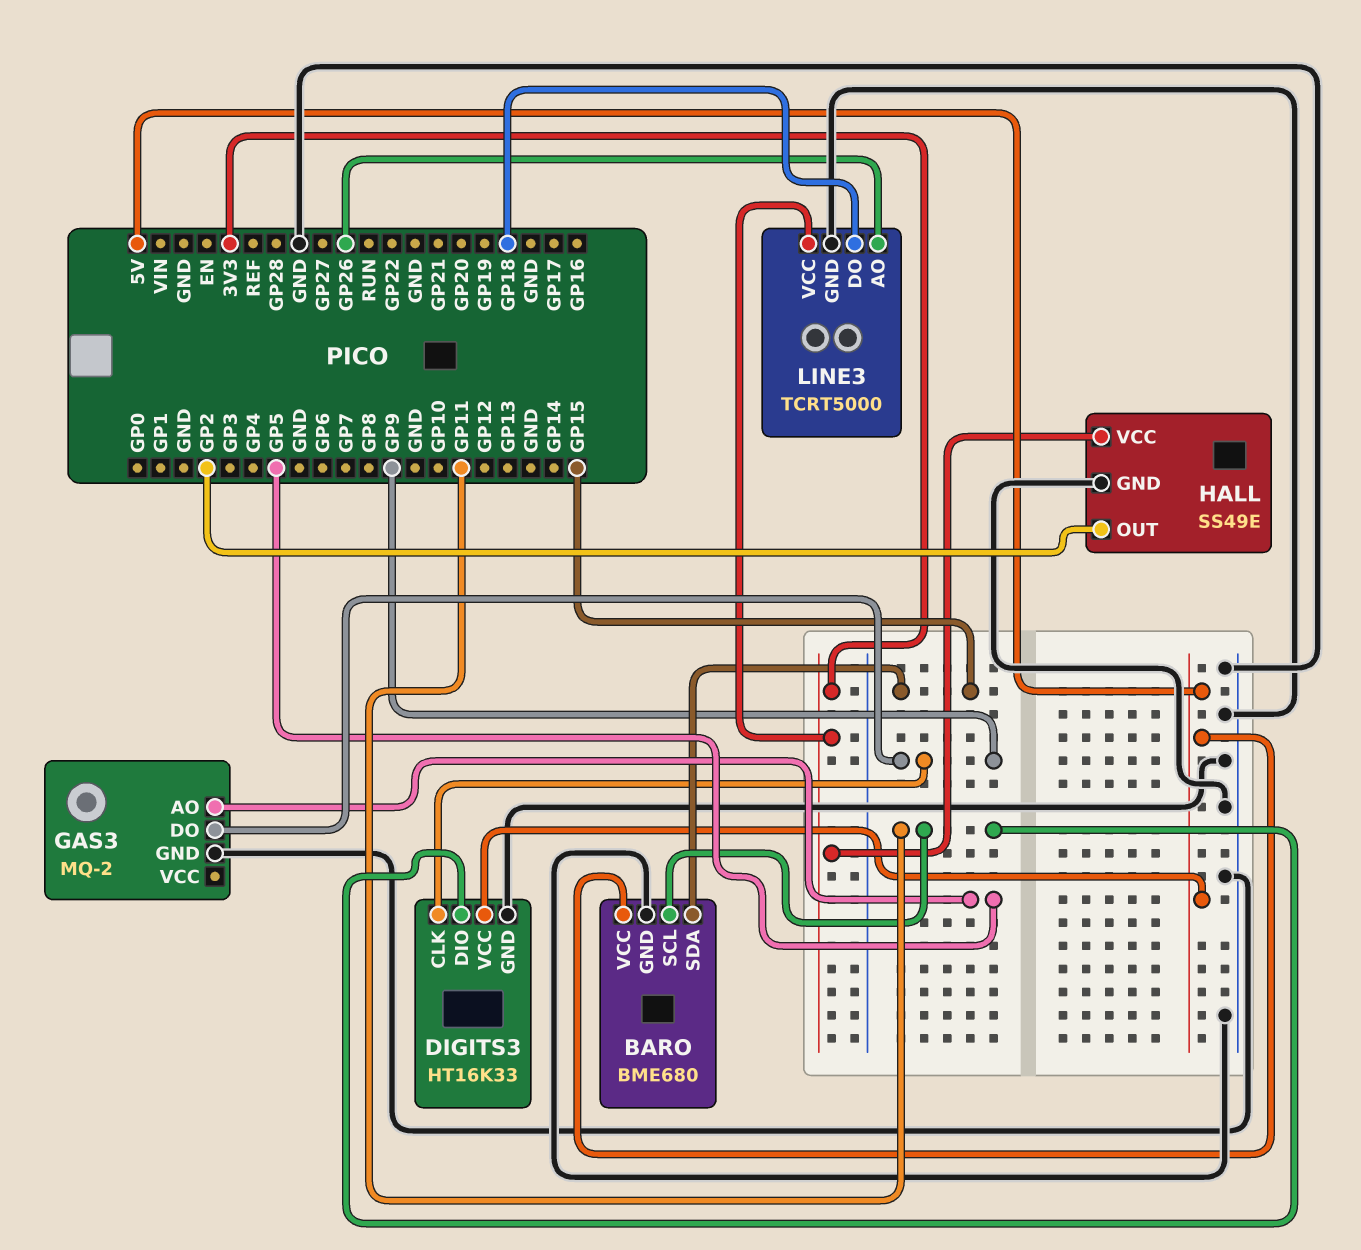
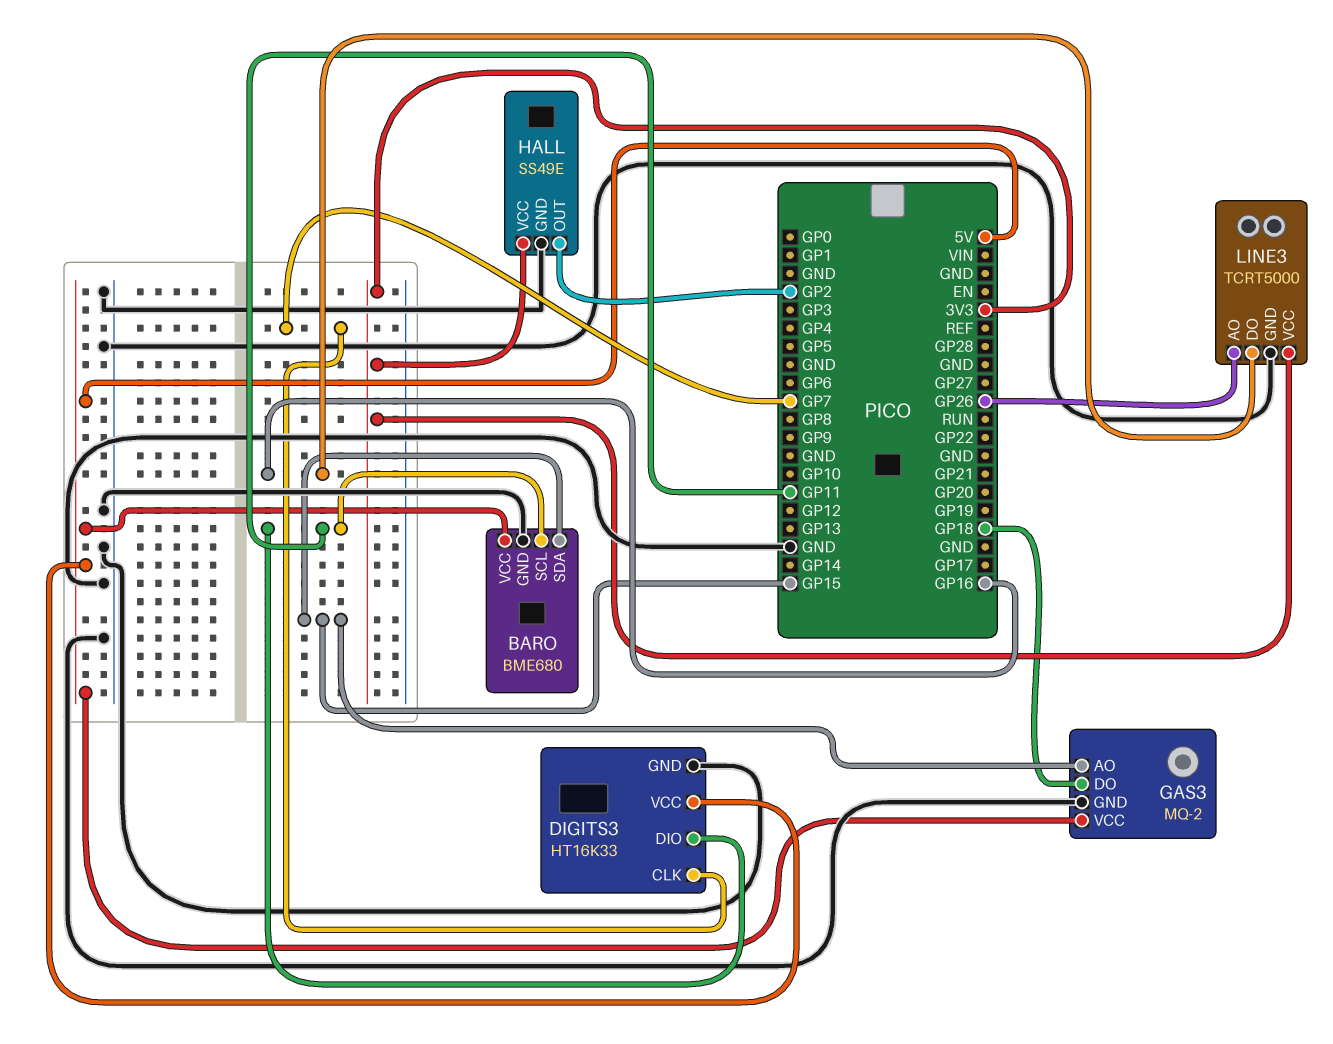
DIGITS3 pin CLK: GP9 -> GP7
GAS3 pin AO: GP5 -> GP15
GAS3 pin DO: GP9 -> GP18
GAS3 pin VCC: none -> 5V
LINE3 pin DO: GP18 -> GP16

